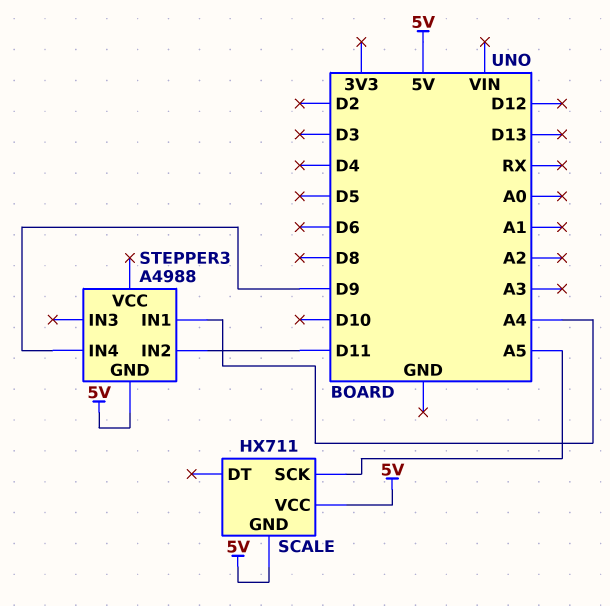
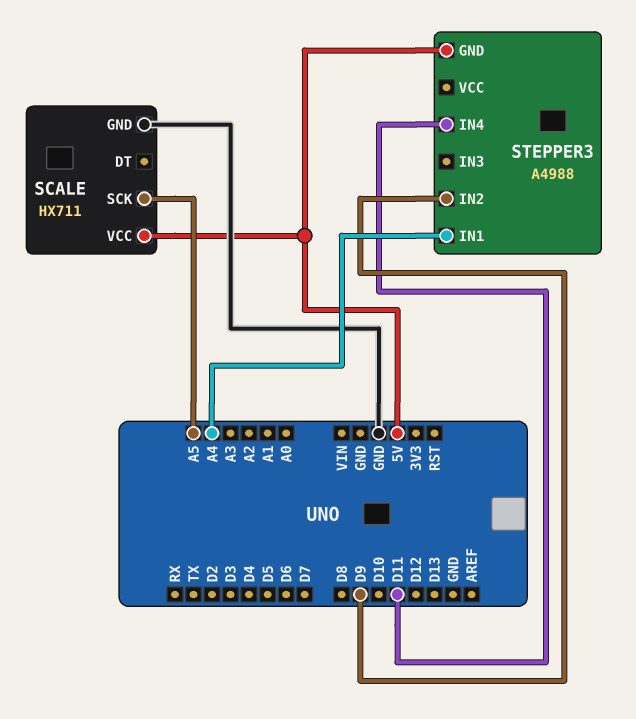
SCALE pin GND: 5V -> GND
STEPPER3 pin IN2: D11 -> D9
STEPPER3 pin IN4: D9 -> D11

